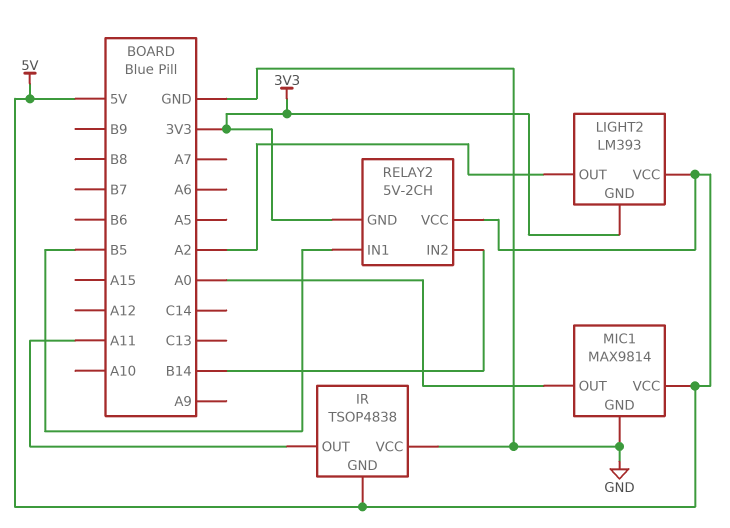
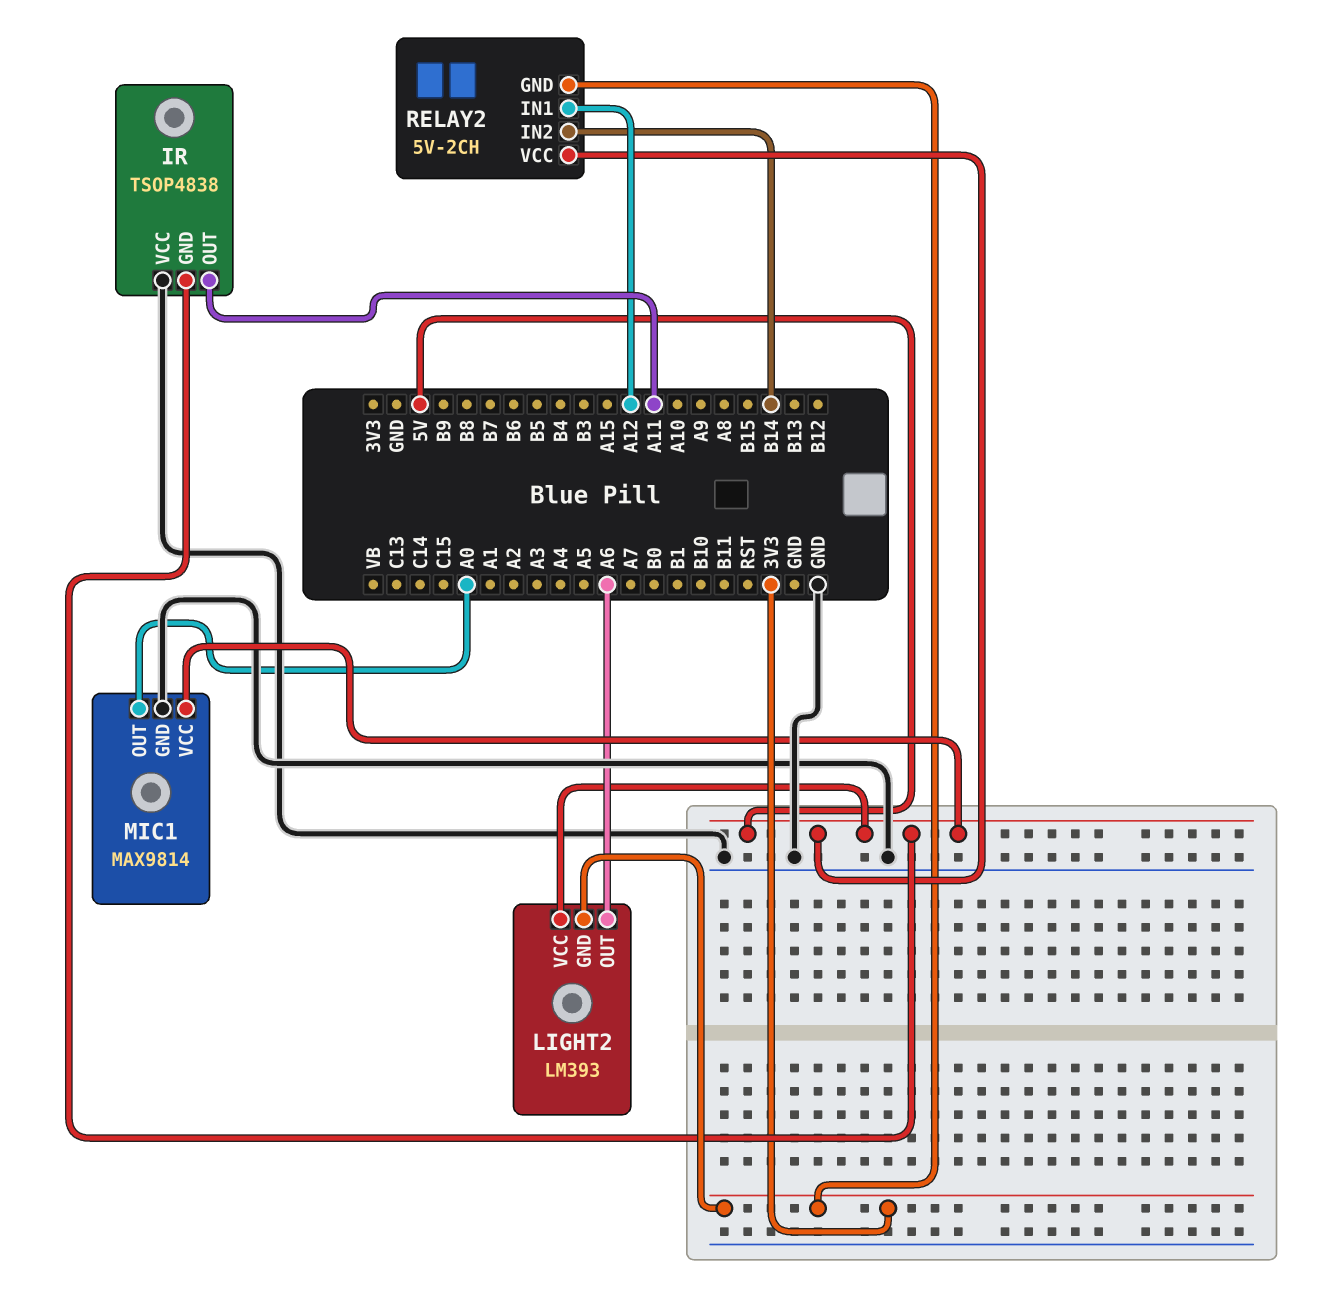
LIGHT2 pin OUT: A2 -> A6
RELAY2 pin IN1: B5 -> A12

